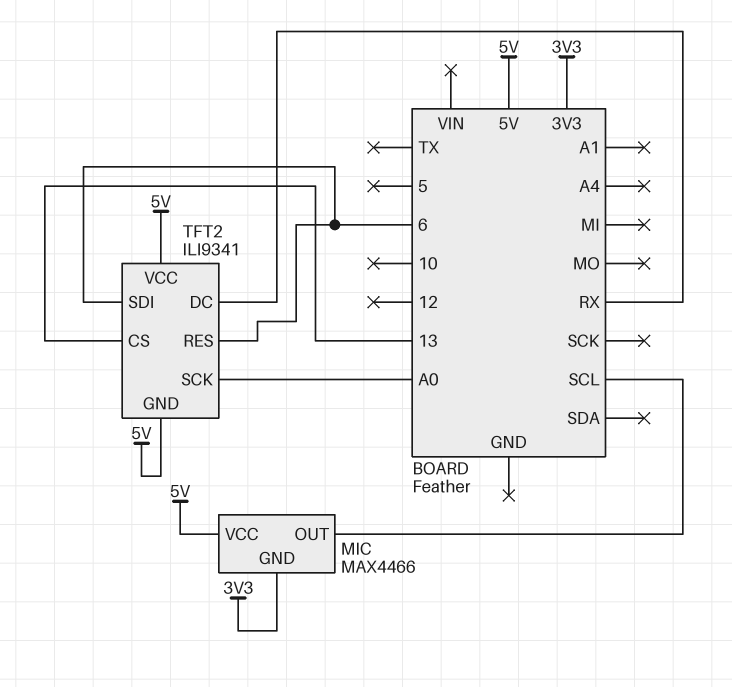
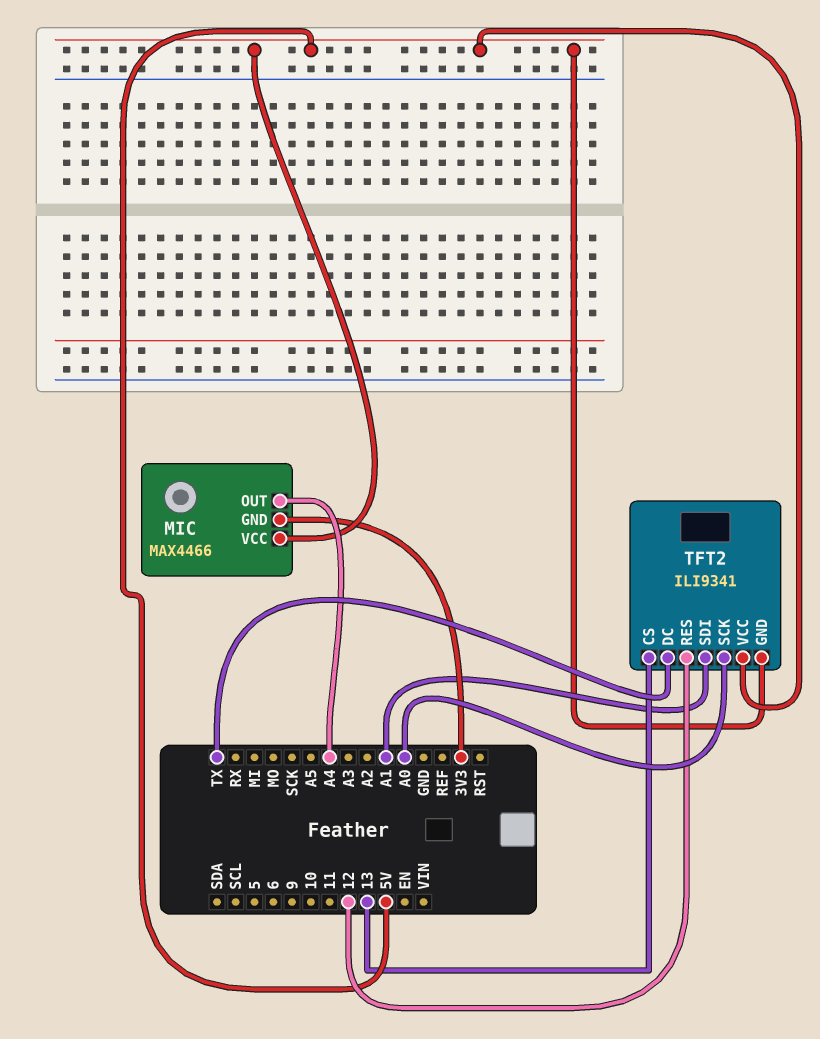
MIC pin OUT: SCL -> A4
TFT2 pin DC: RX -> TX
TFT2 pin RES: 6 -> 12
TFT2 pin SDI: 6 -> A1

